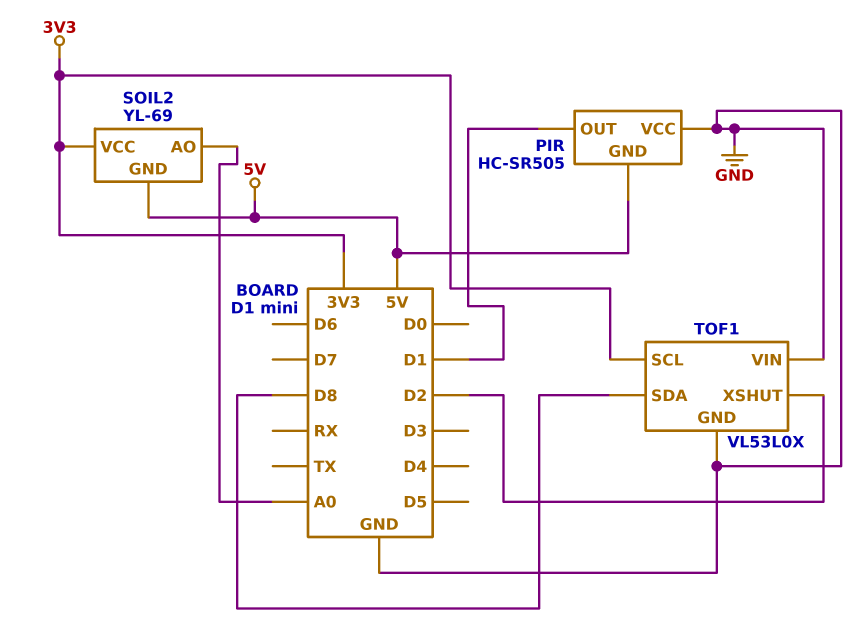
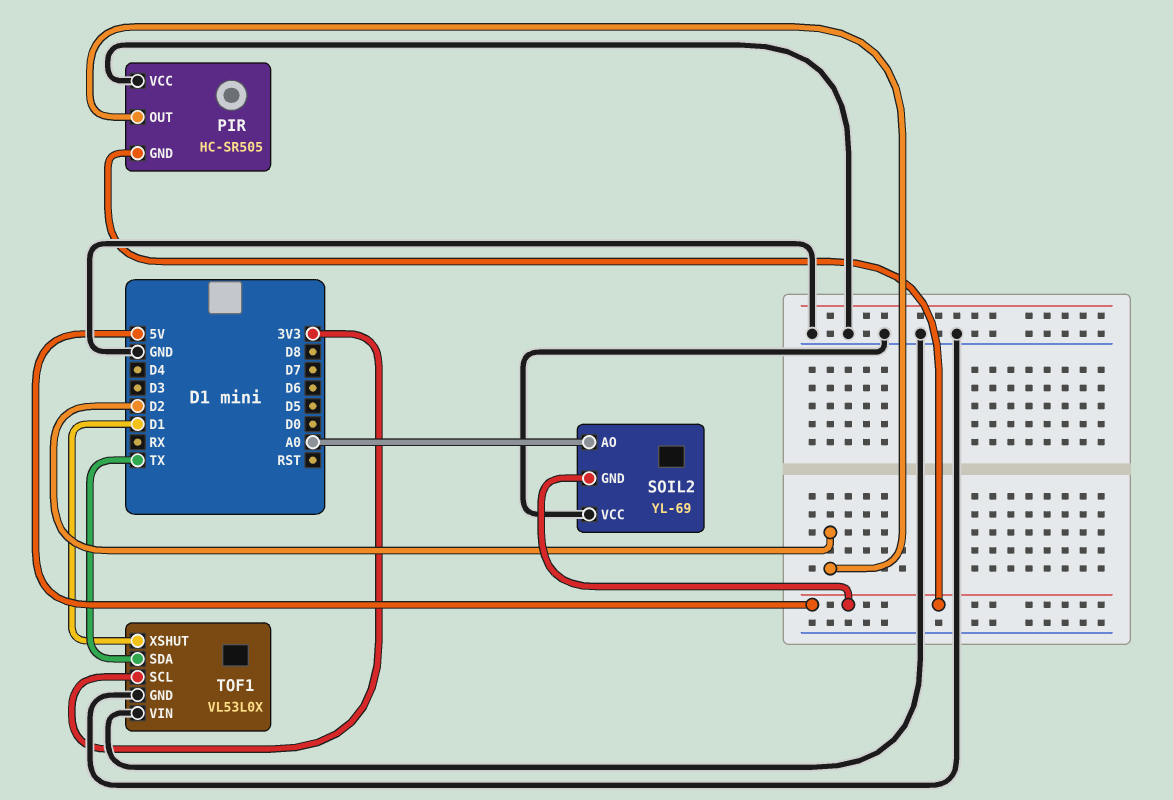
PIR pin OUT: D1 -> D2
SOIL2 pin VCC: 3V3 -> GND
TOF1 pin SDA: D8 -> TX
TOF1 pin XSHUT: D2 -> D1

